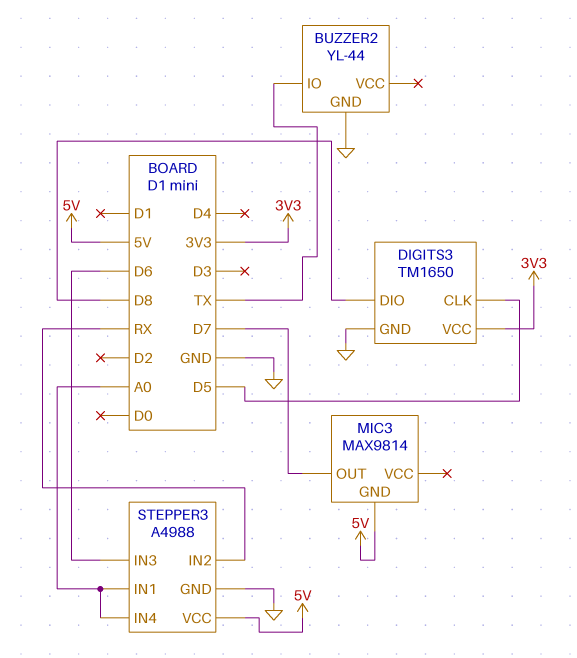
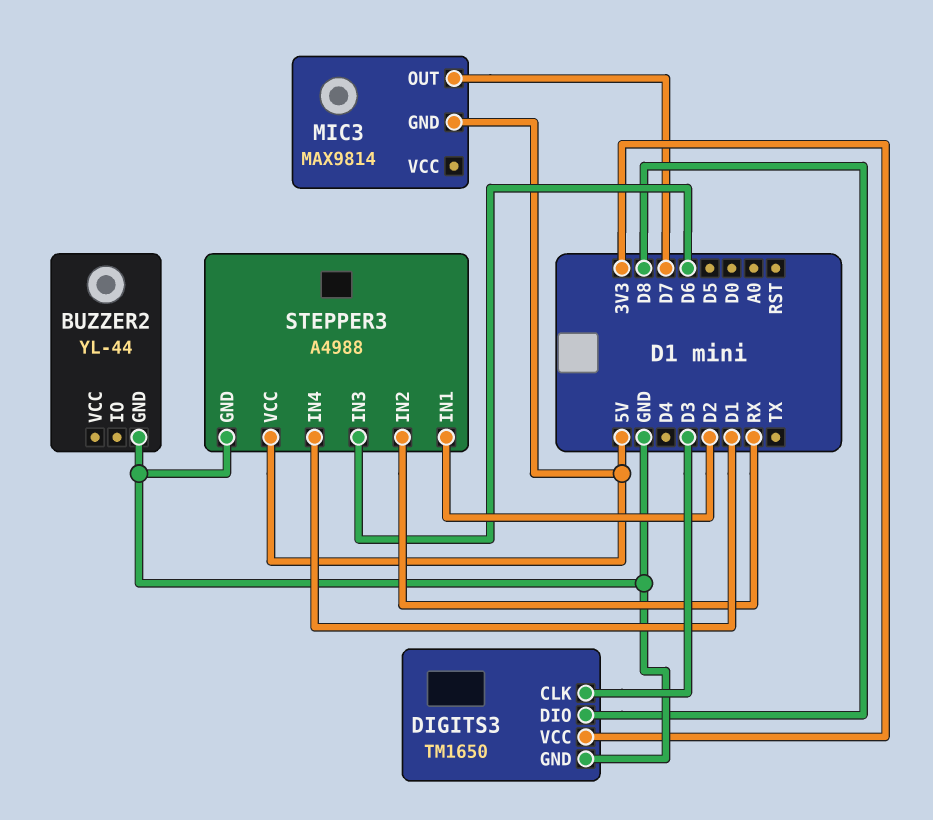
BUZZER2 pin IO: TX -> none
DIGITS3 pin CLK: D5 -> D3
STEPPER3 pin IN1: A0 -> D2
STEPPER3 pin IN4: A0 -> D1

